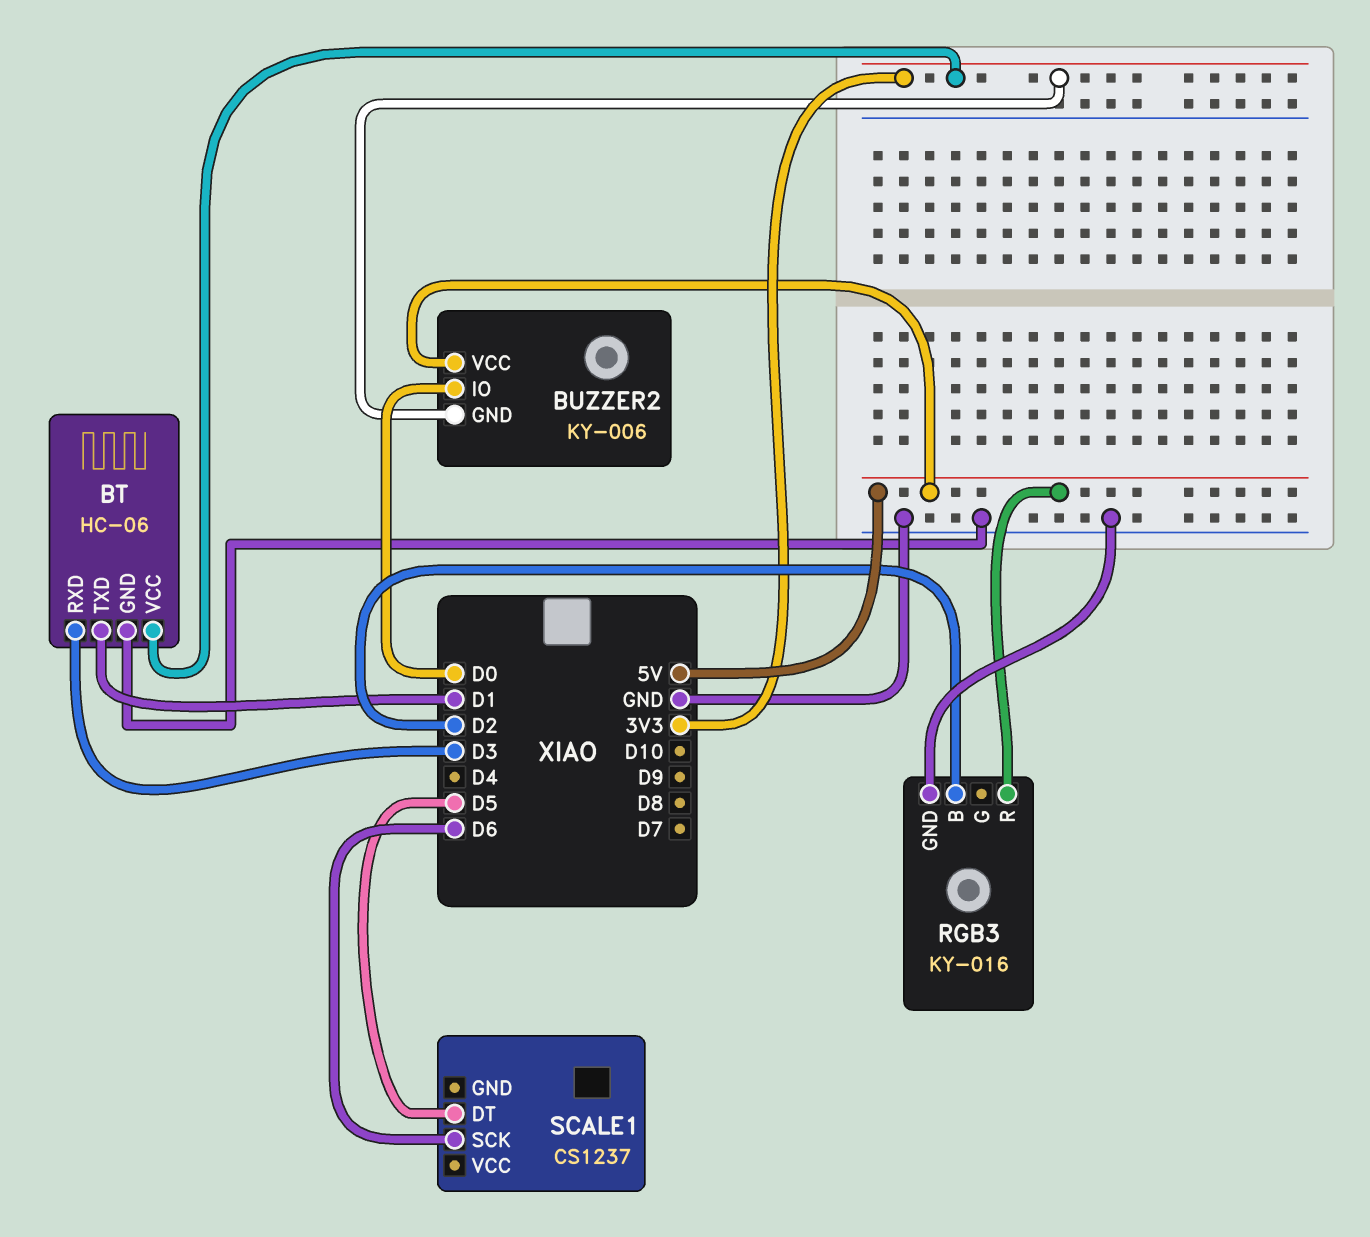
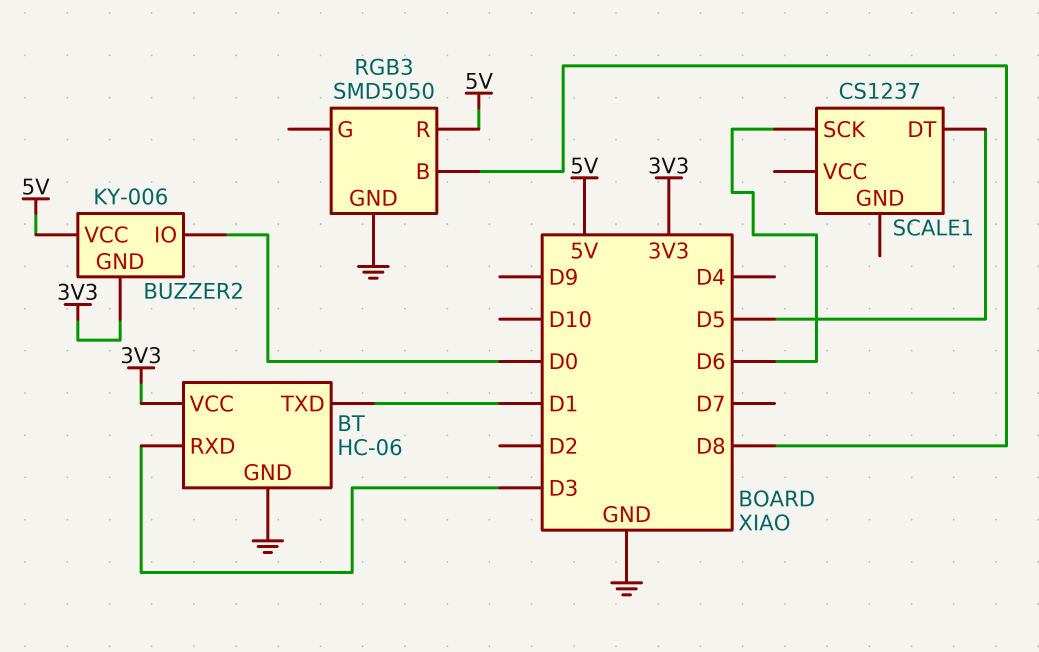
RGB3: KY-016 -> SMD5050
RGB3 pin B: D2 -> D8

